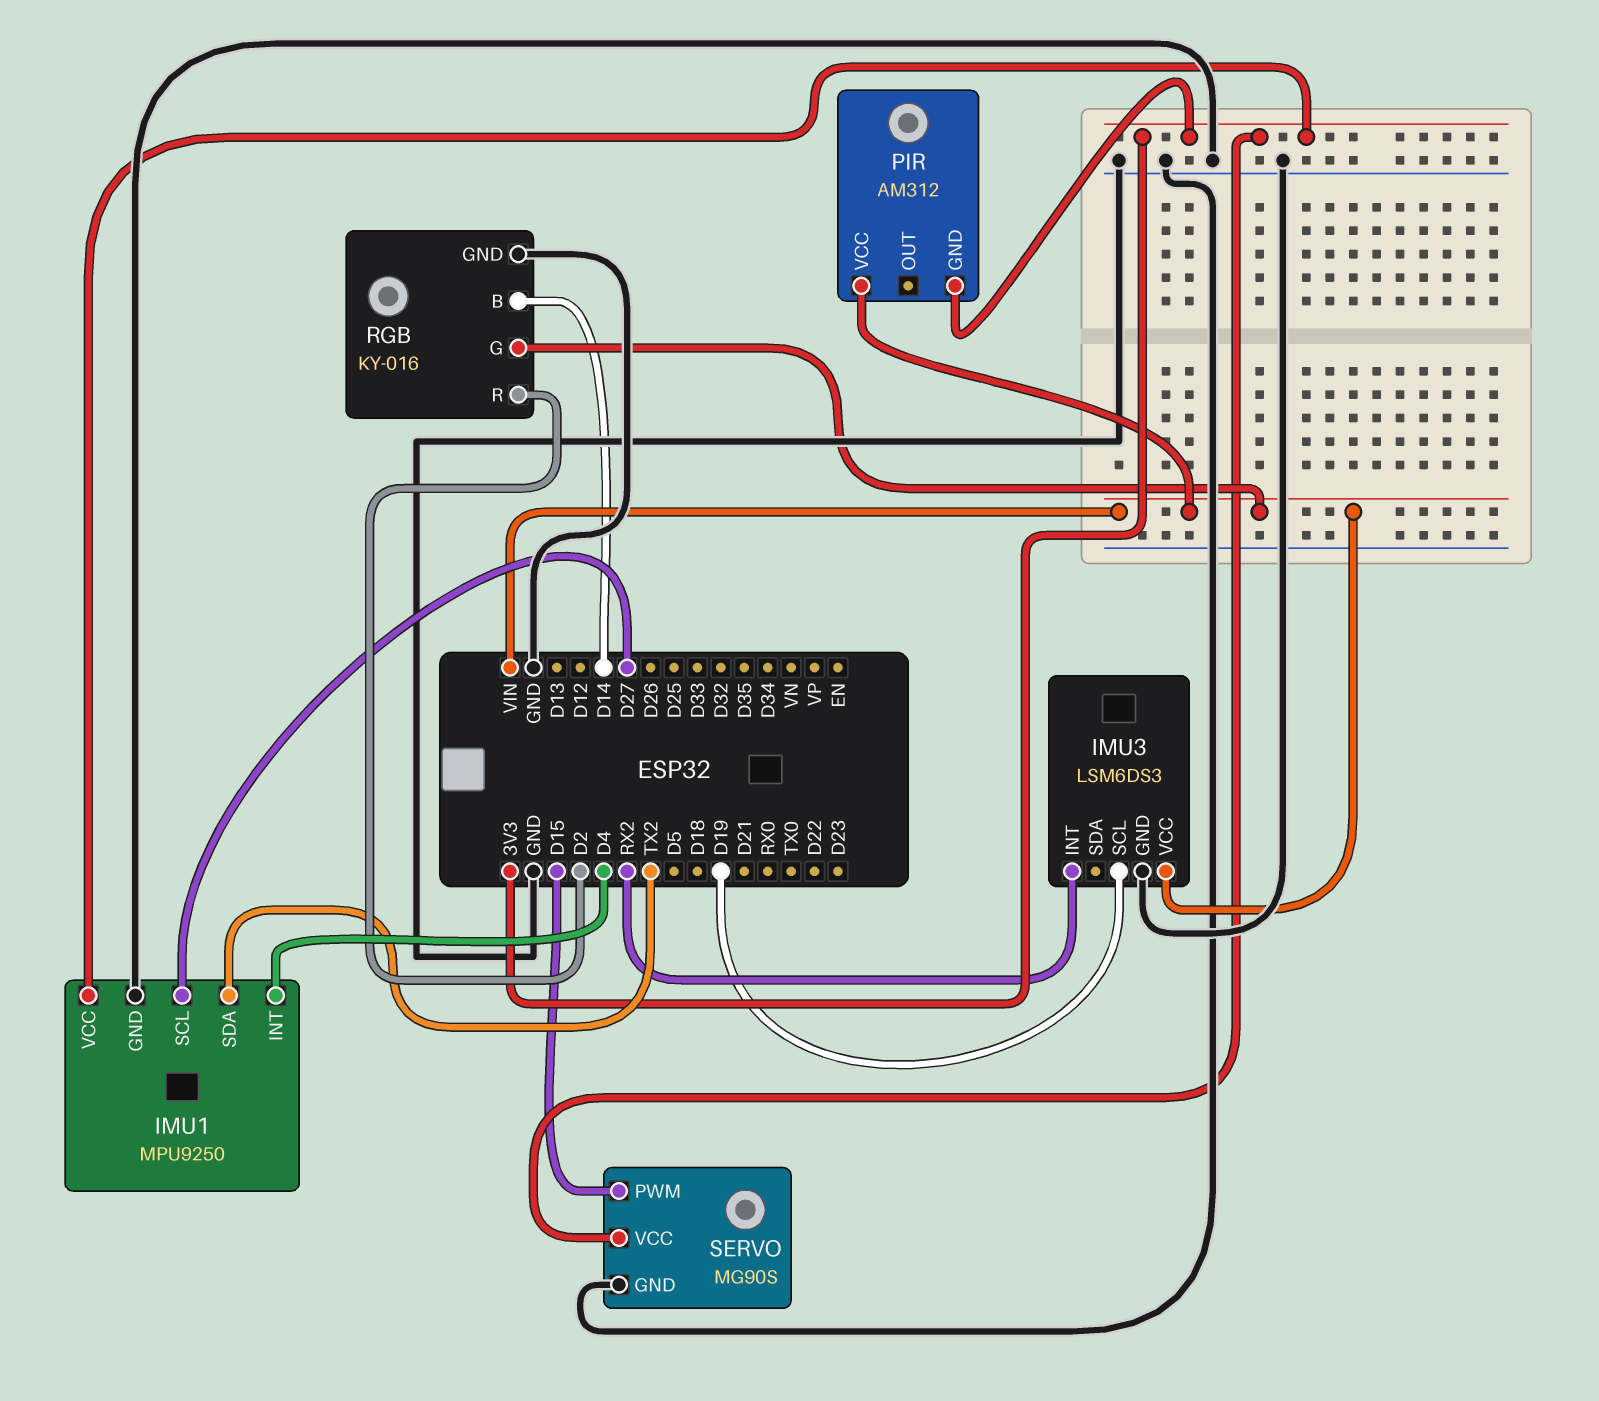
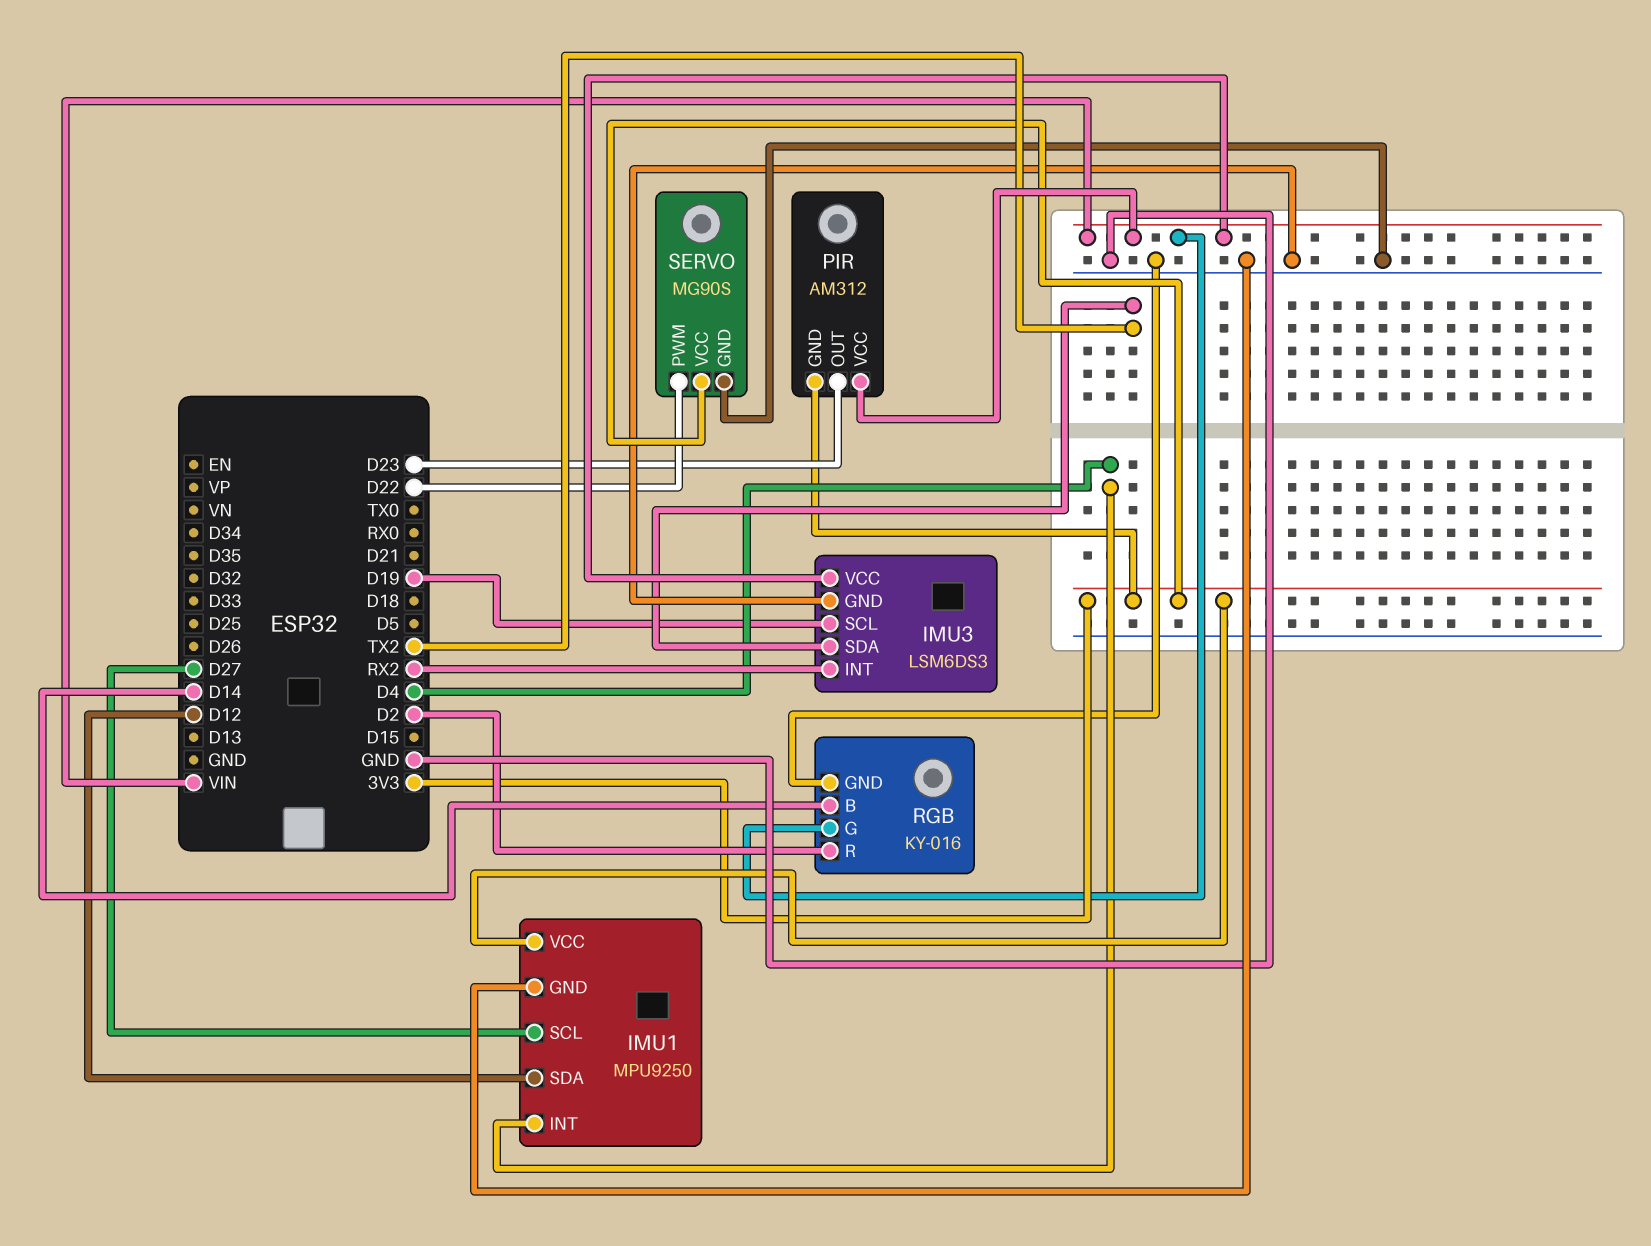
IMU1 pin SDA: TX2 -> D12
IMU3 pin SDA: none -> TX2
PIR pin OUT: none -> D23
SERVO pin PWM: D15 -> D22

